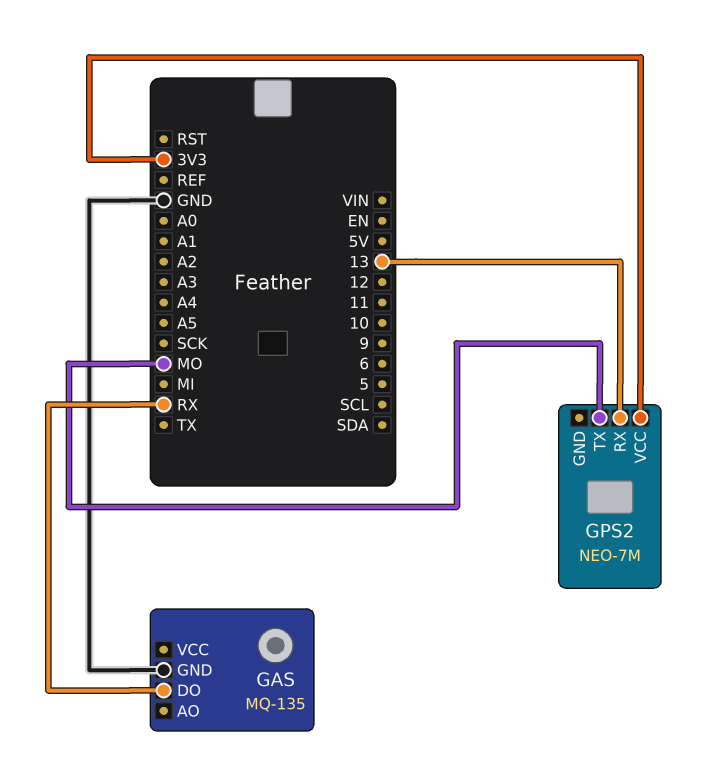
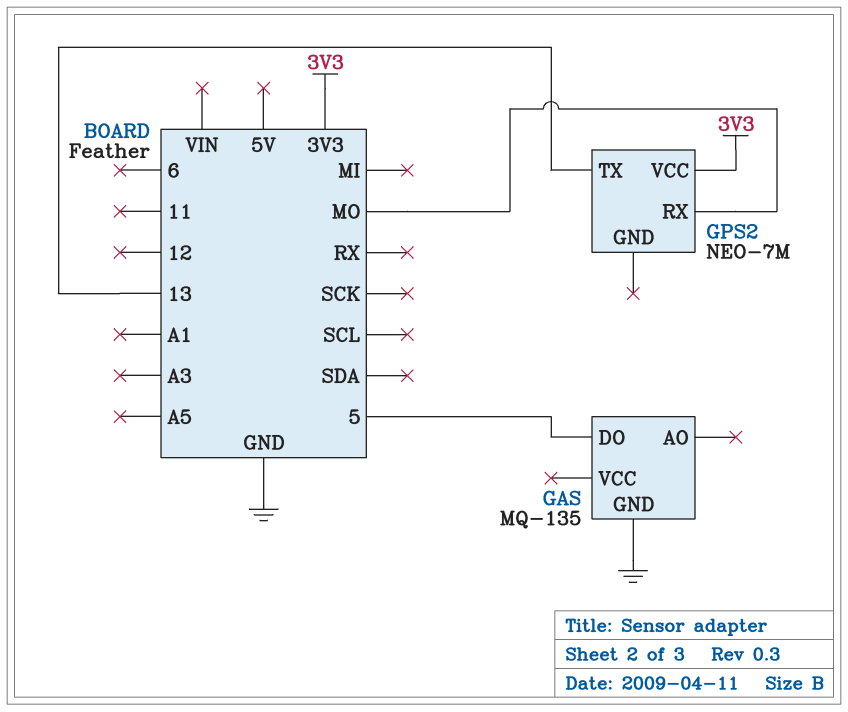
GAS pin DO: RX -> 5
GPS2 pin RX: 13 -> MO
GPS2 pin TX: MO -> 13

